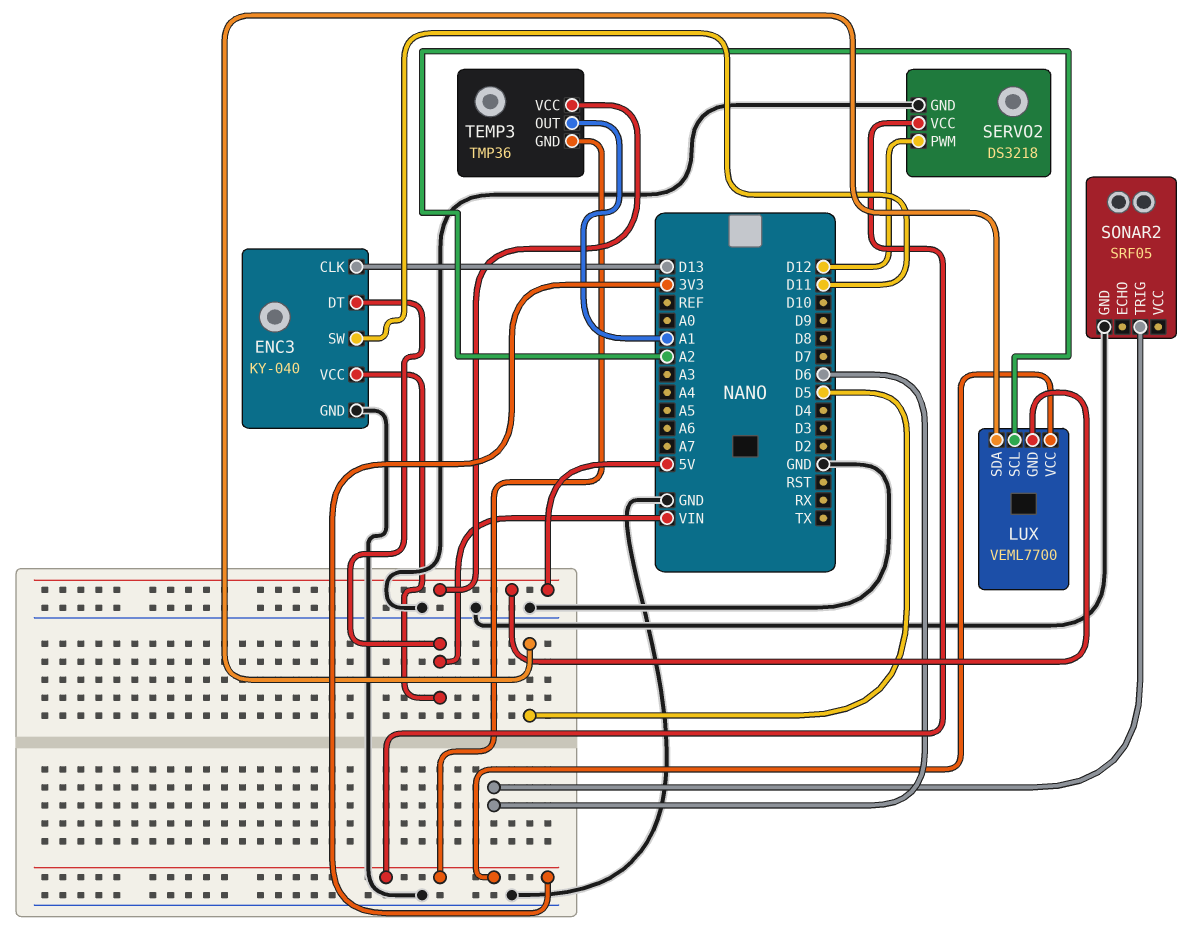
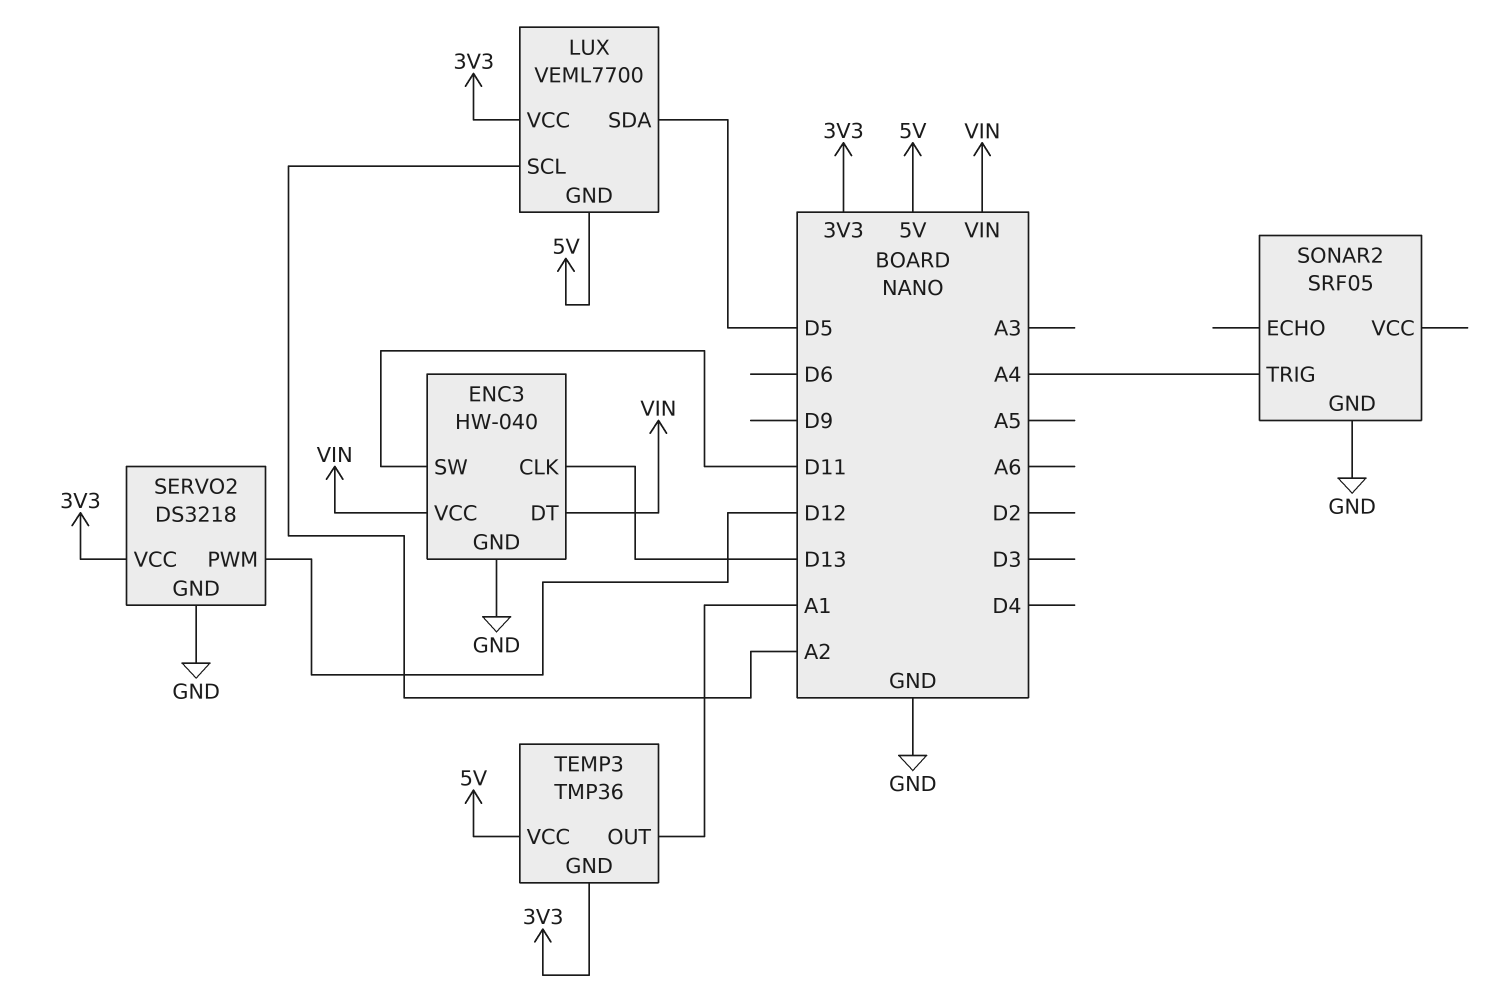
ENC3: KY-040 -> HW-040
SONAR2 pin TRIG: D6 -> A4

